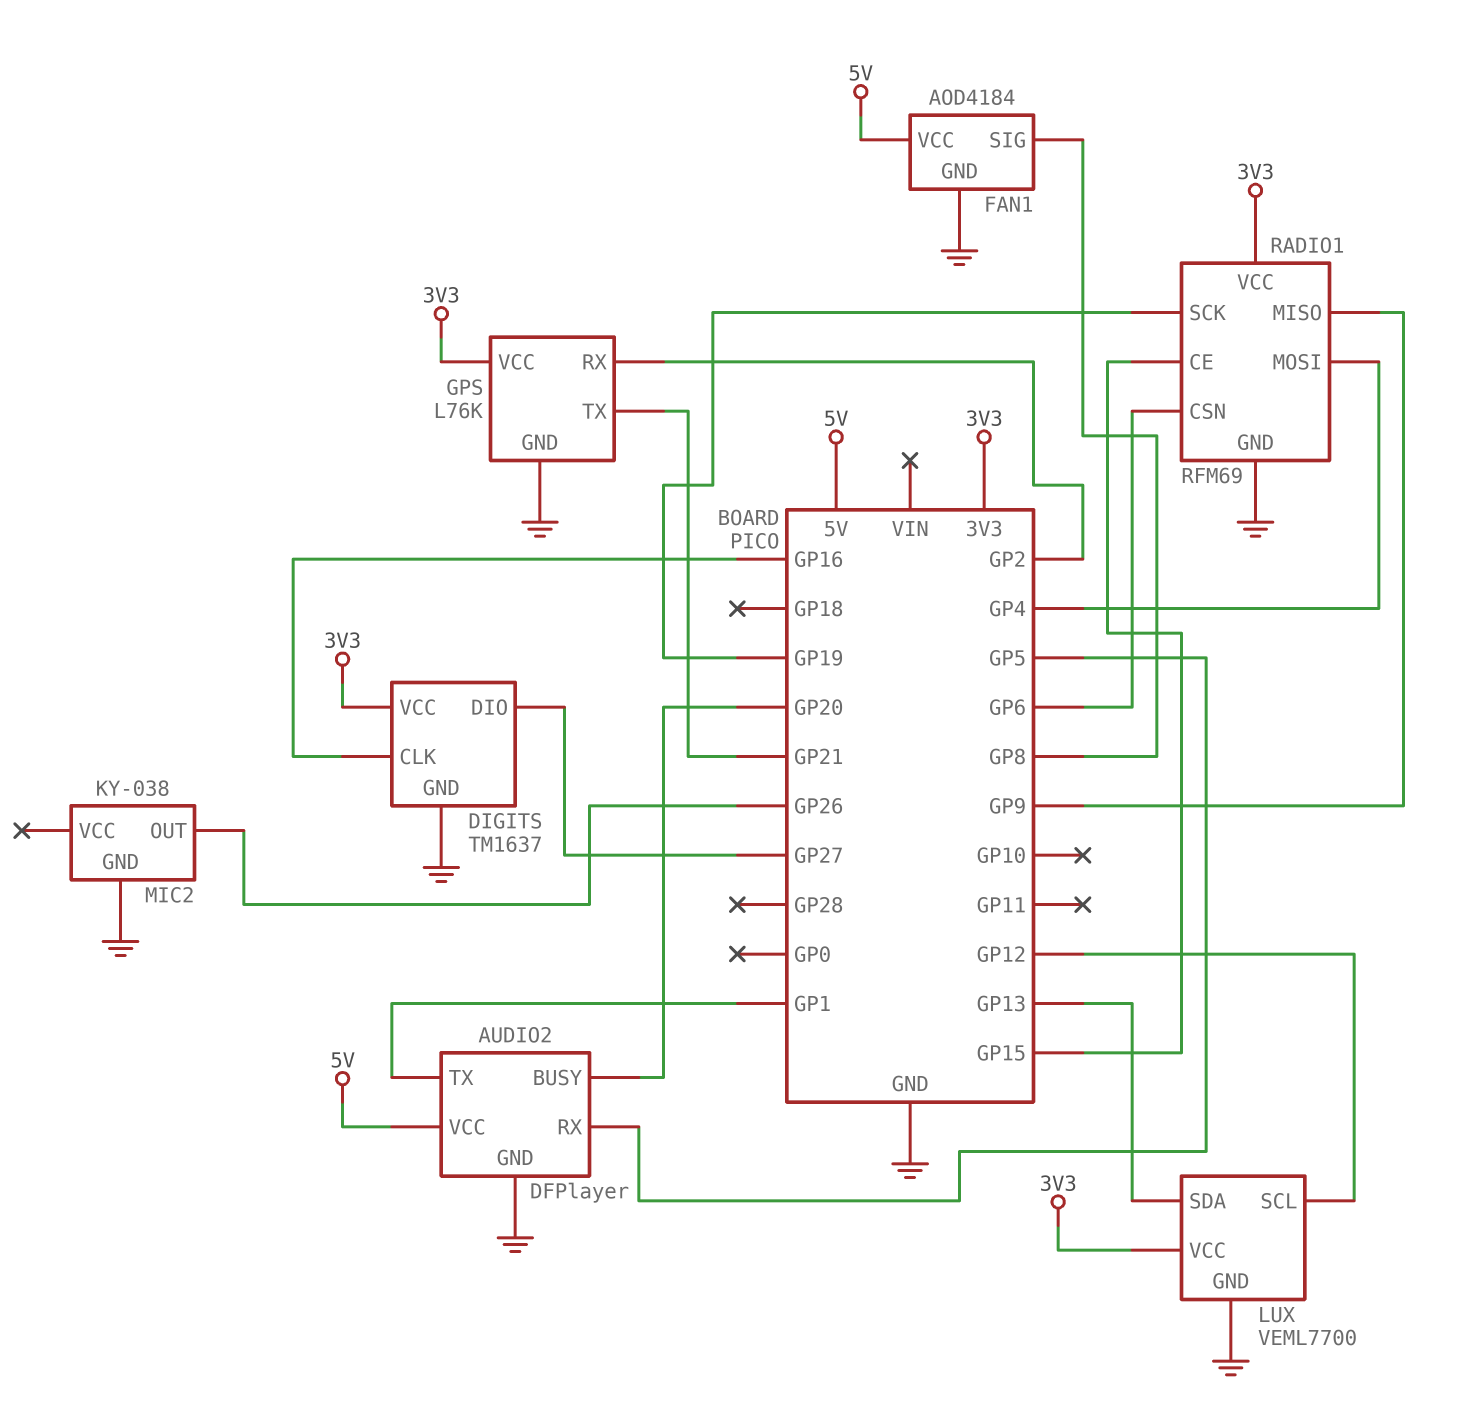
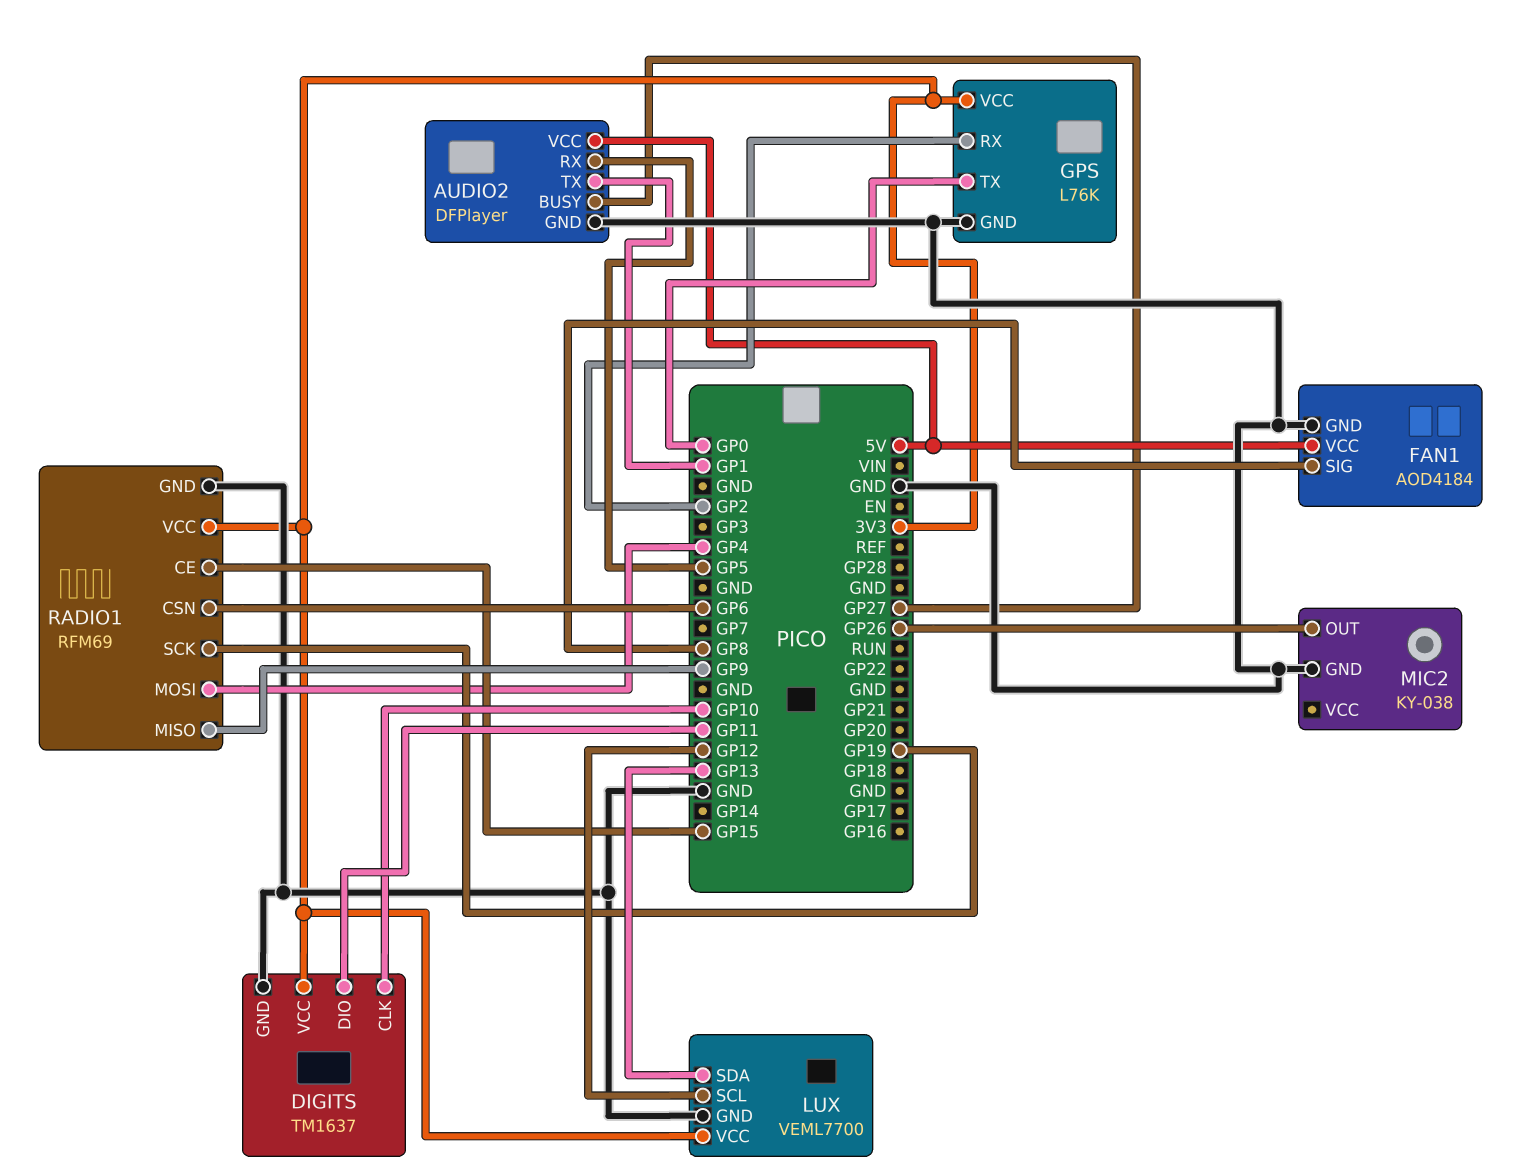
AUDIO2 pin BUSY: GP20 -> GP27
DIGITS pin CLK: GP16 -> GP10
DIGITS pin DIO: GP27 -> GP11
GPS pin TX: GP21 -> GP0

